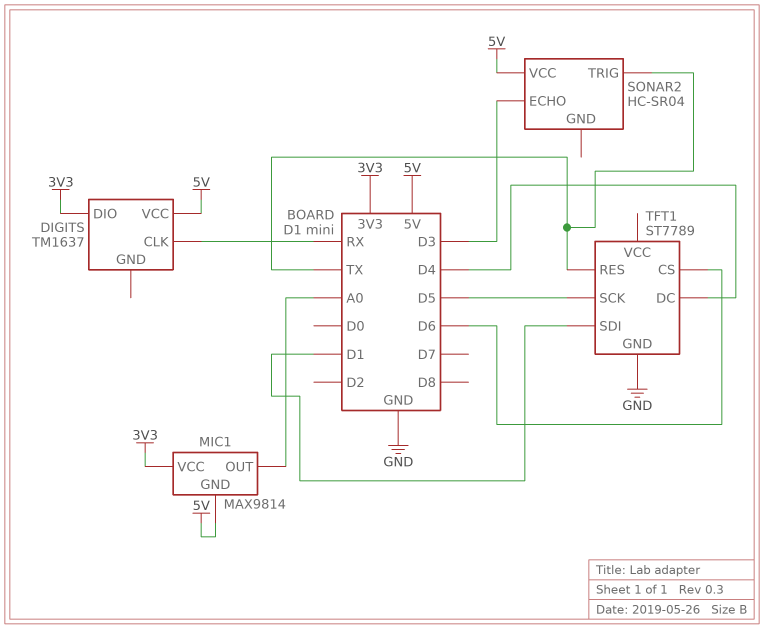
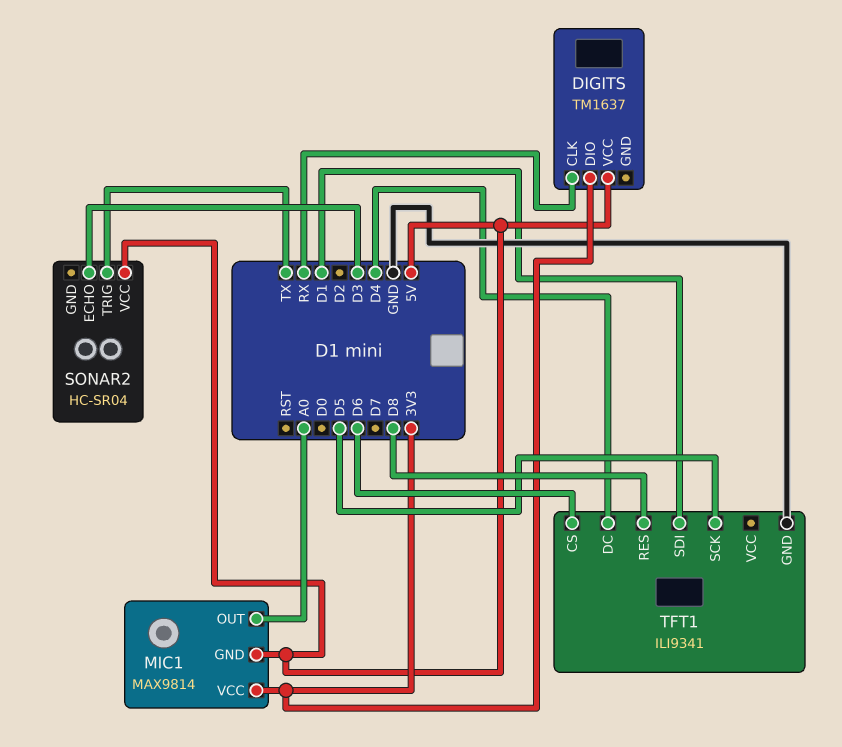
TFT1: ST7789 -> ILI9341
TFT1 pin RES: TX -> D8

